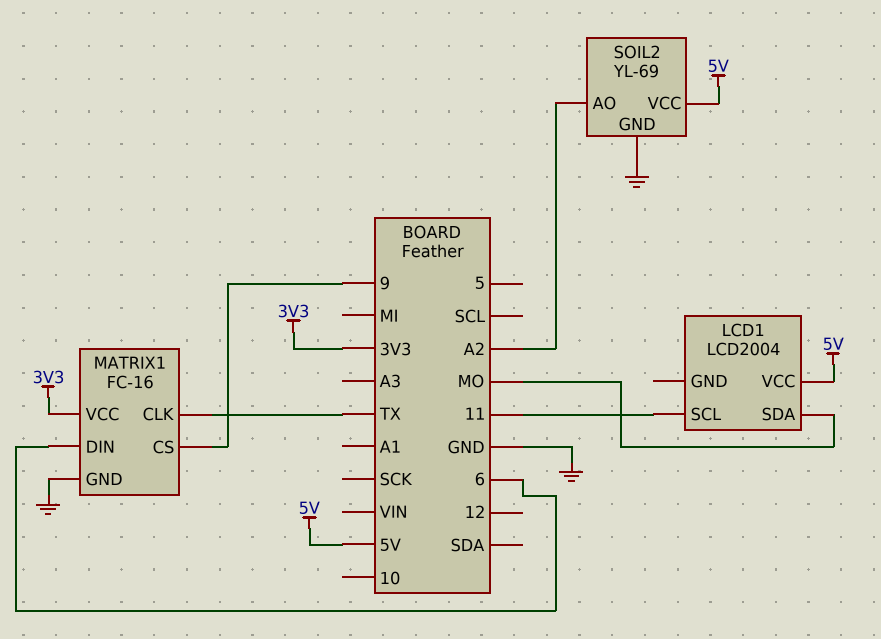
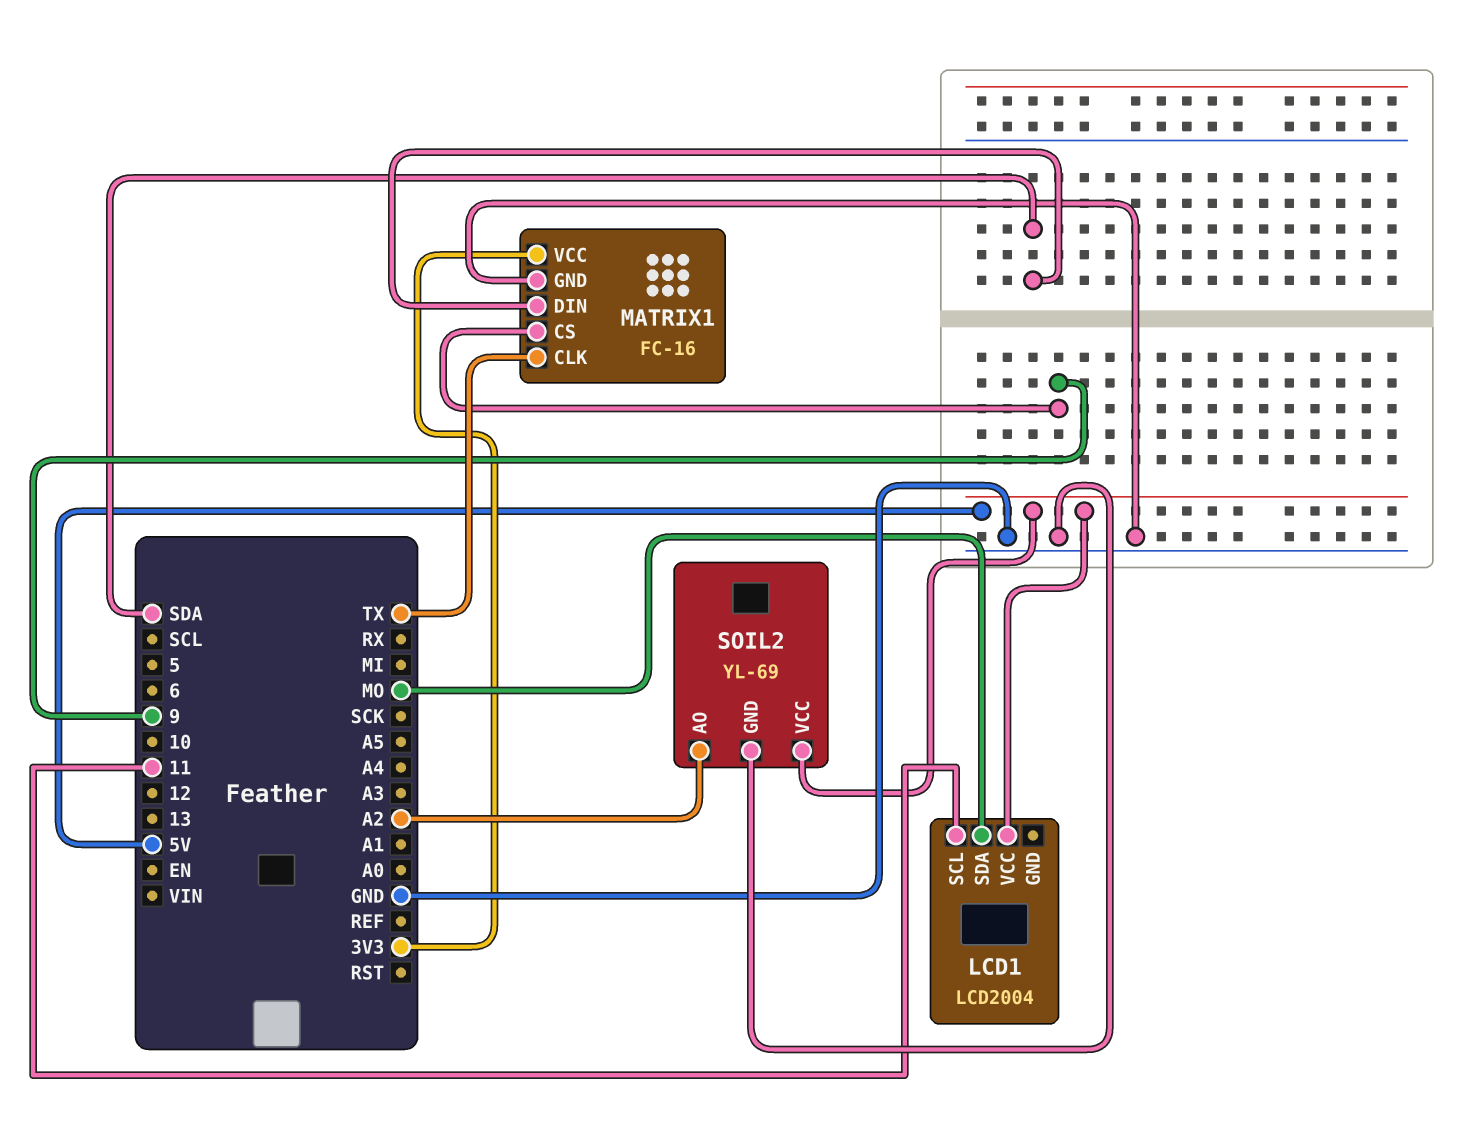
MATRIX1 pin DIN: 6 -> SDA

